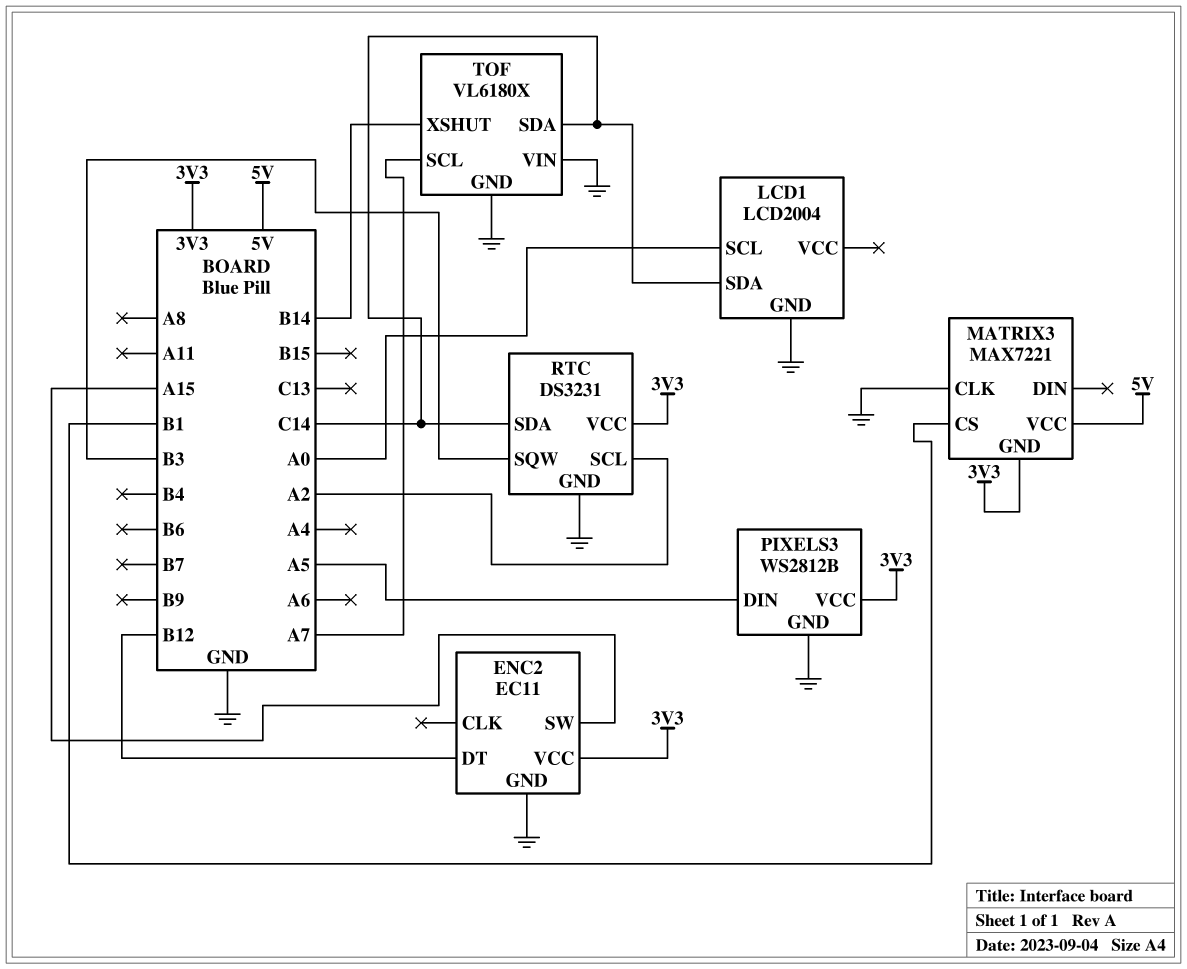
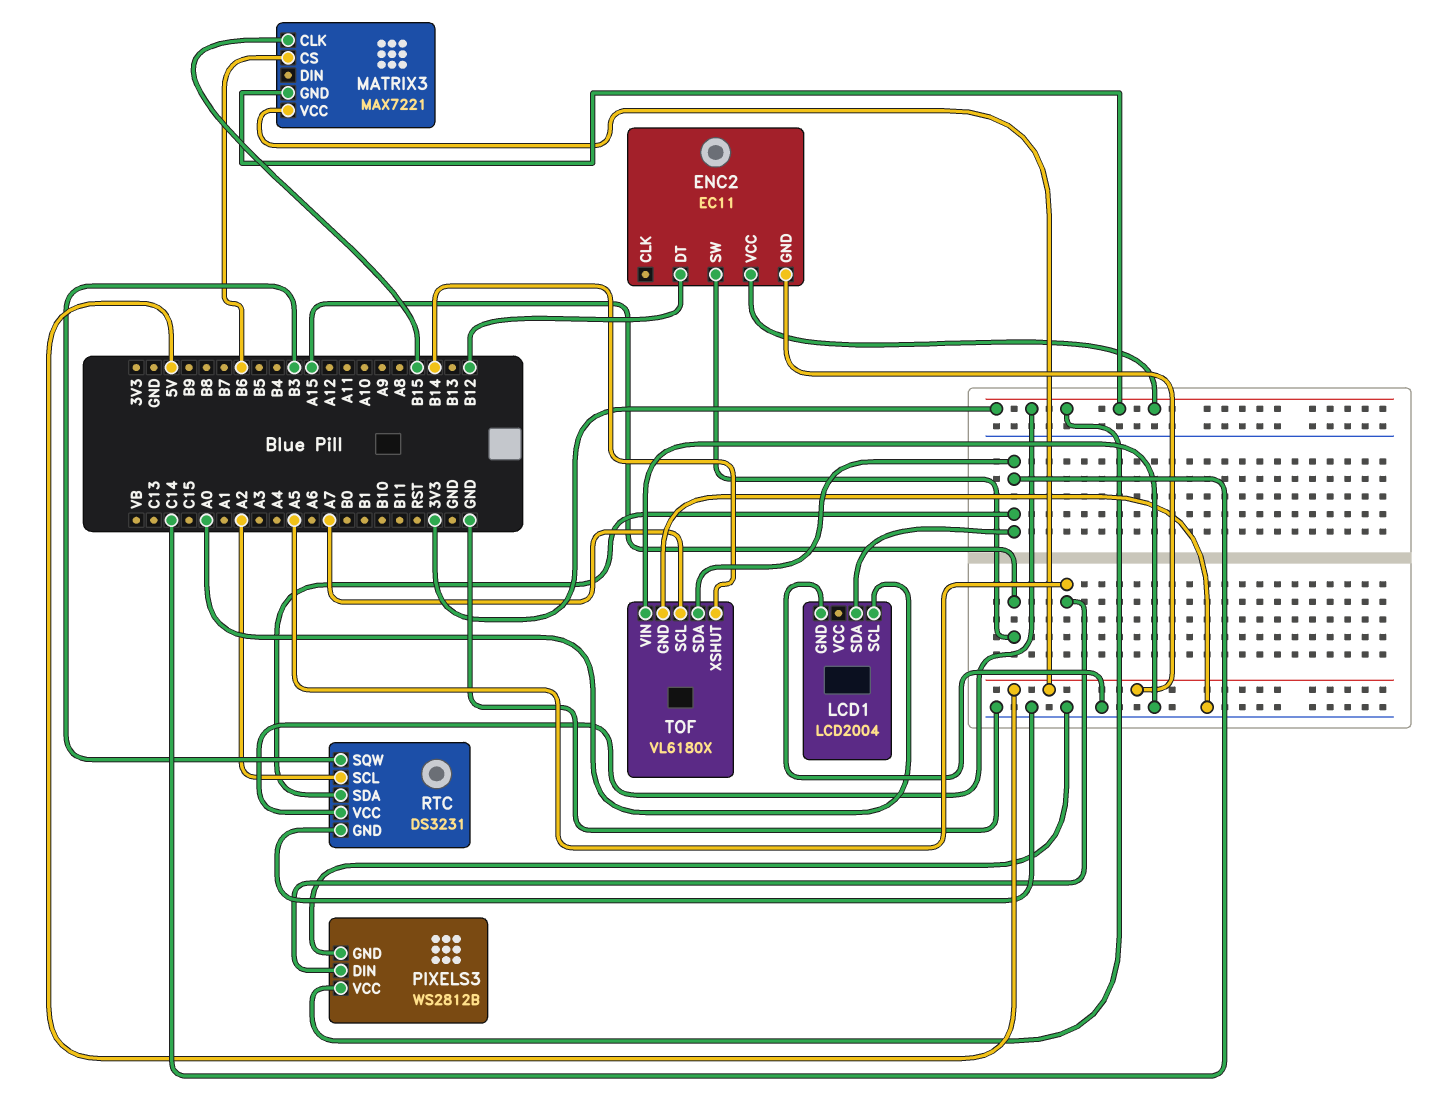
ENC2 pin GND: GND -> 5V
MATRIX3 pin CLK: GND -> B15
MATRIX3 pin CS: B1 -> B6

